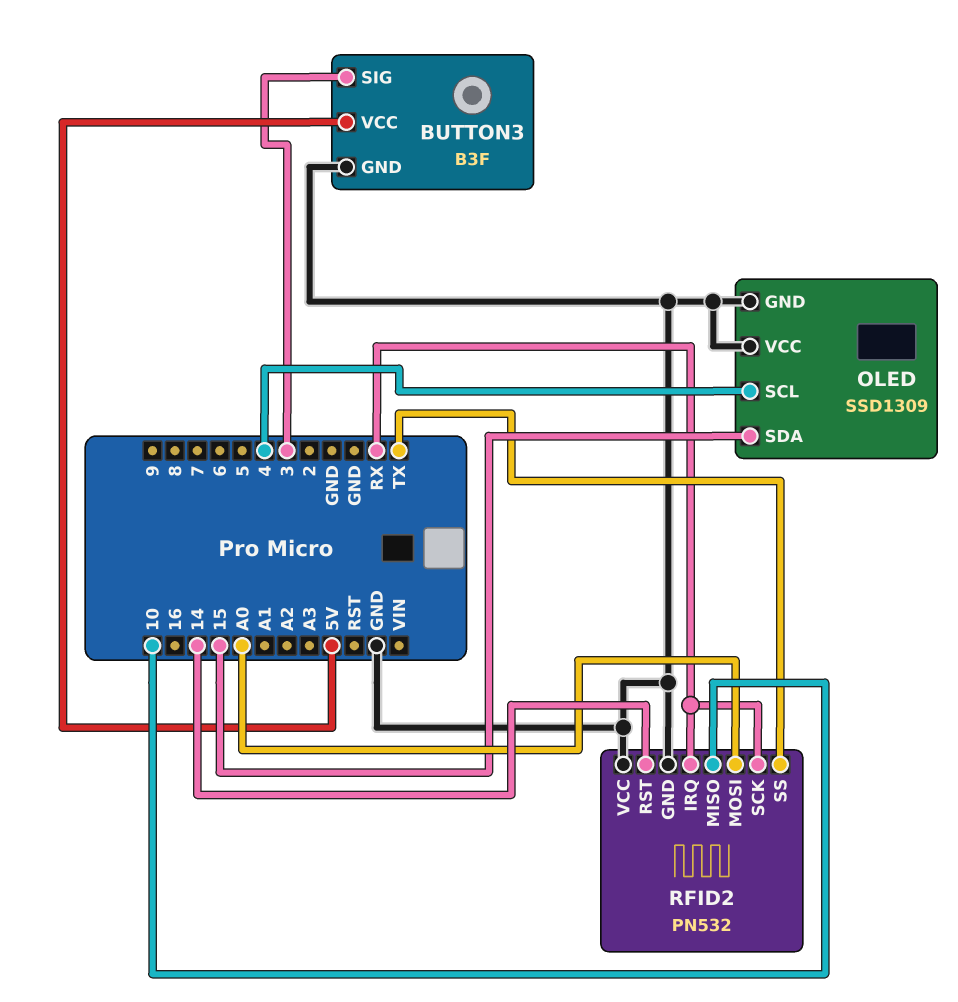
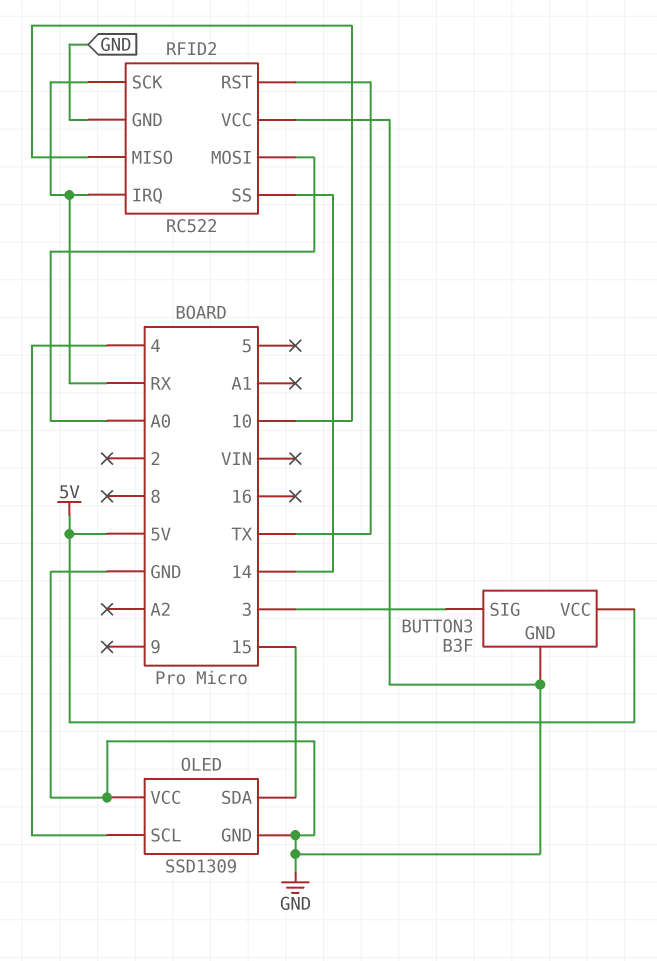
RFID2: PN532 -> RC522
RFID2 pin RST: 14 -> TX
RFID2 pin SS: TX -> 14

